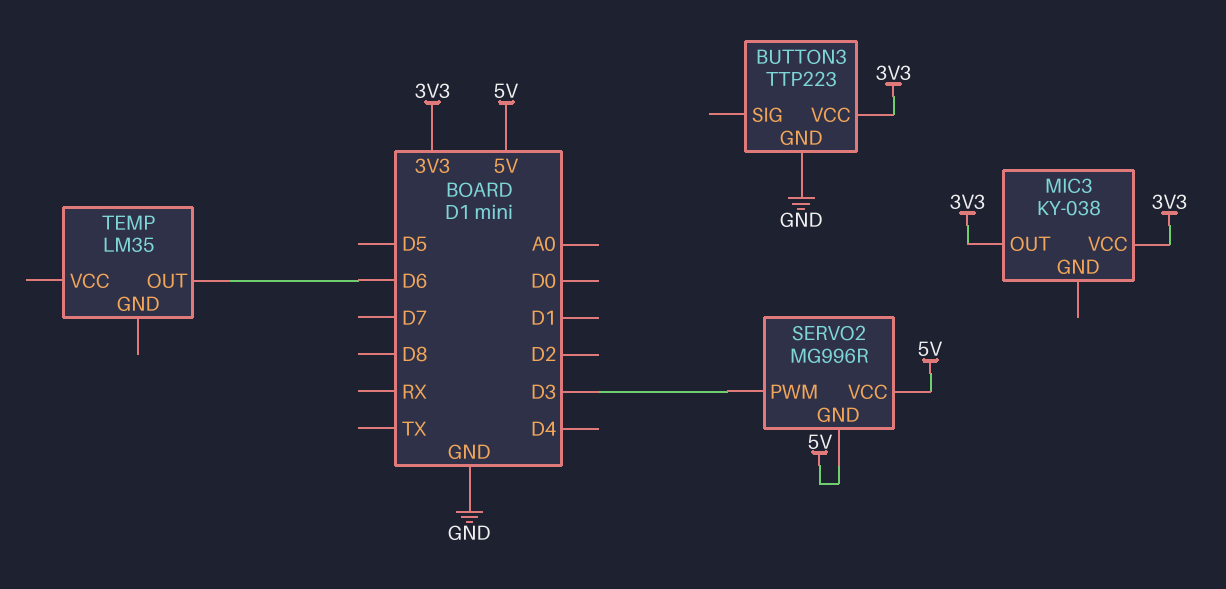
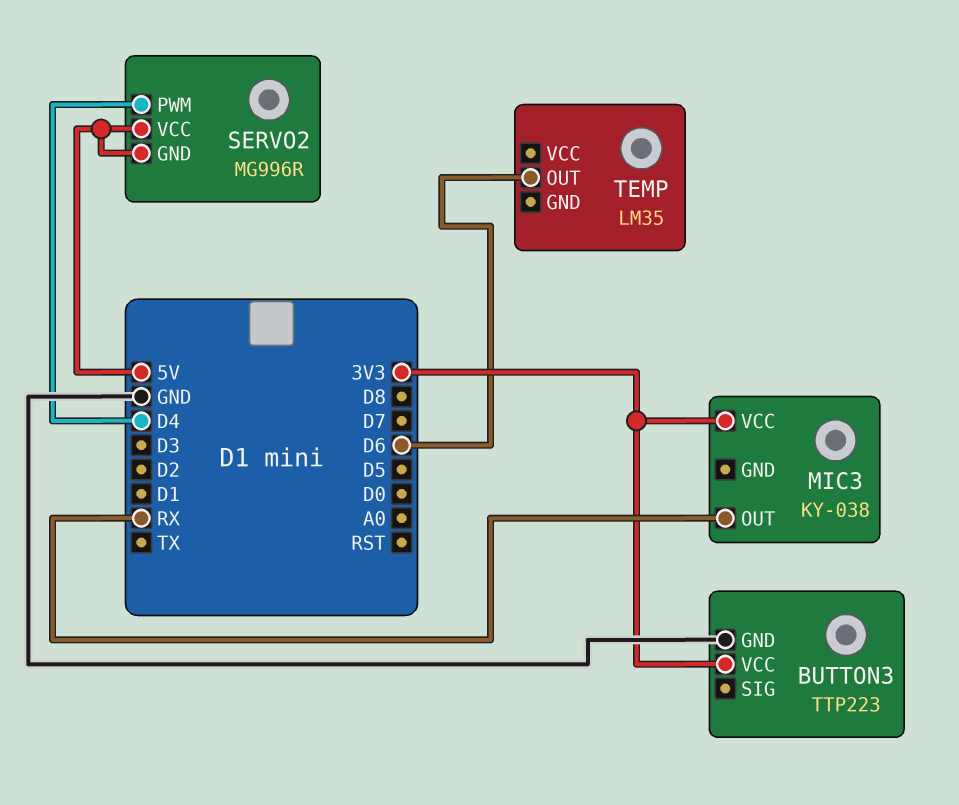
MIC3 pin OUT: 3V3 -> RX
SERVO2 pin PWM: D3 -> D4

